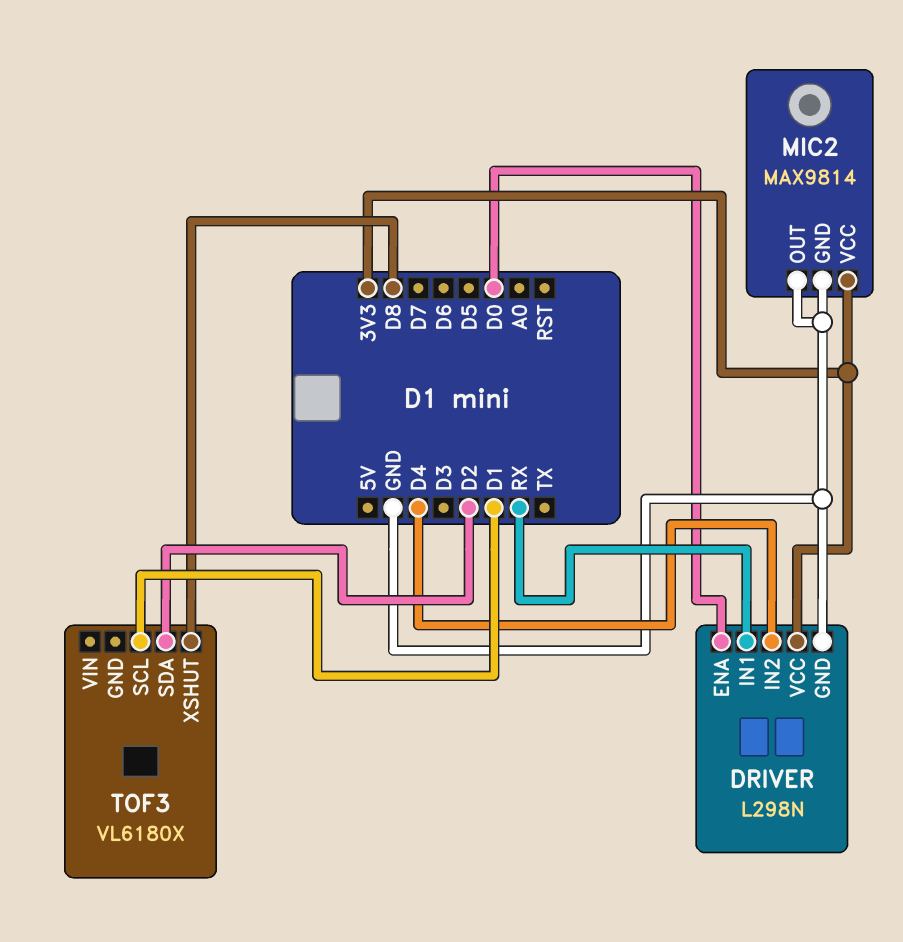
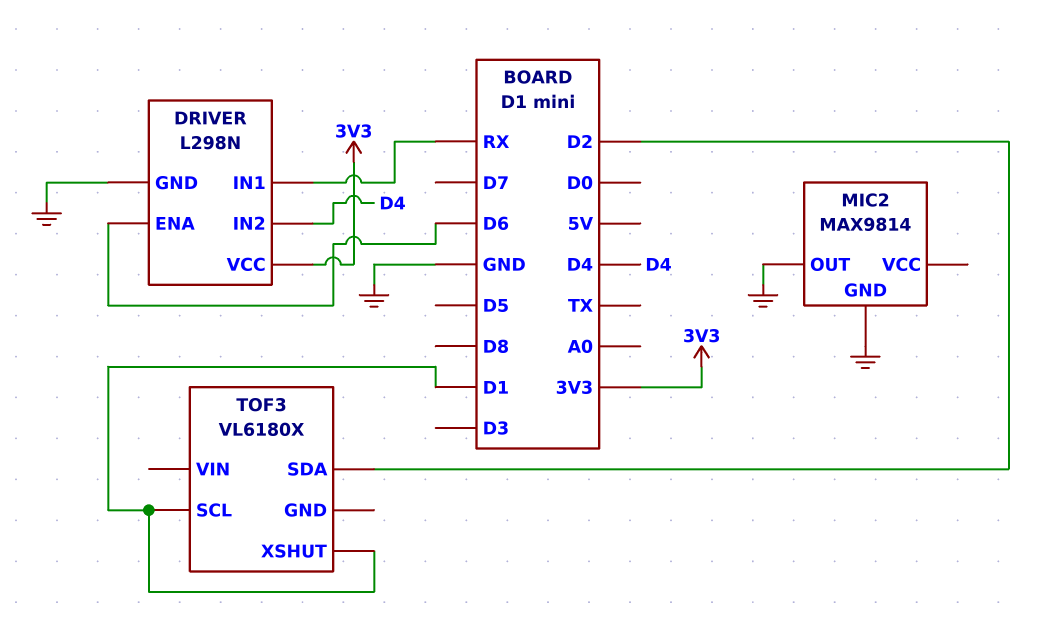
DRIVER pin ENA: D0 -> D6
MIC2 pin VCC: 3V3 -> none
TOF3 pin XSHUT: D8 -> D1

